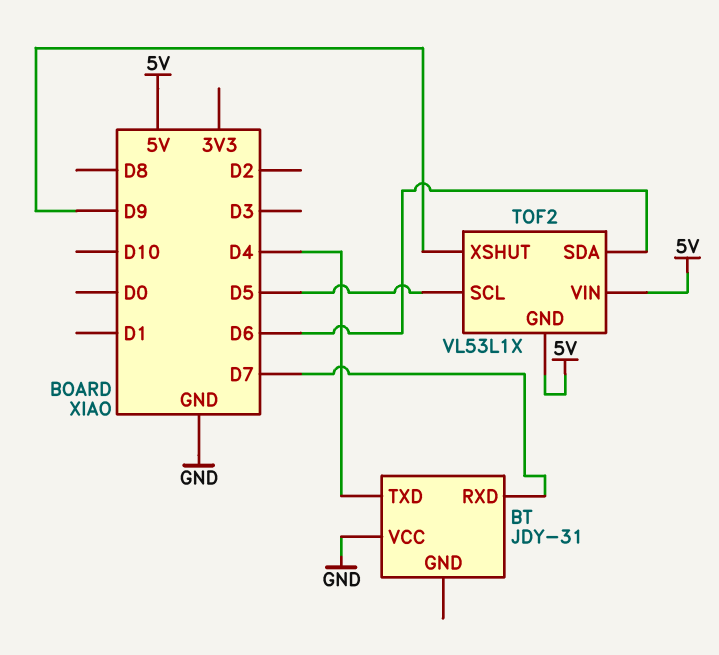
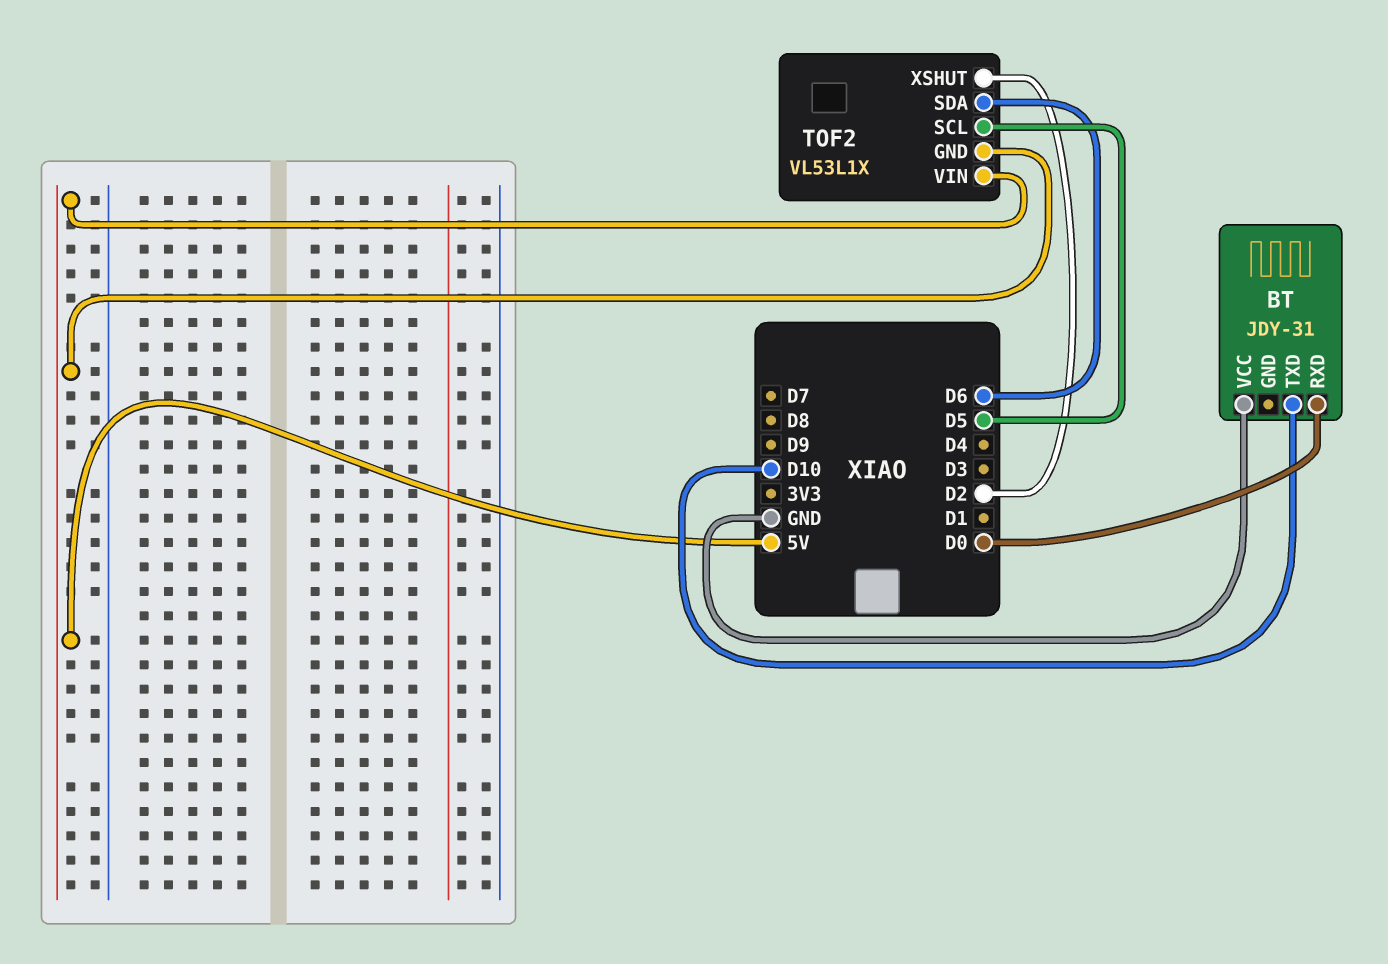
BT pin RXD: D7 -> D0
BT pin TXD: D4 -> D10
TOF2 pin XSHUT: D9 -> D2

